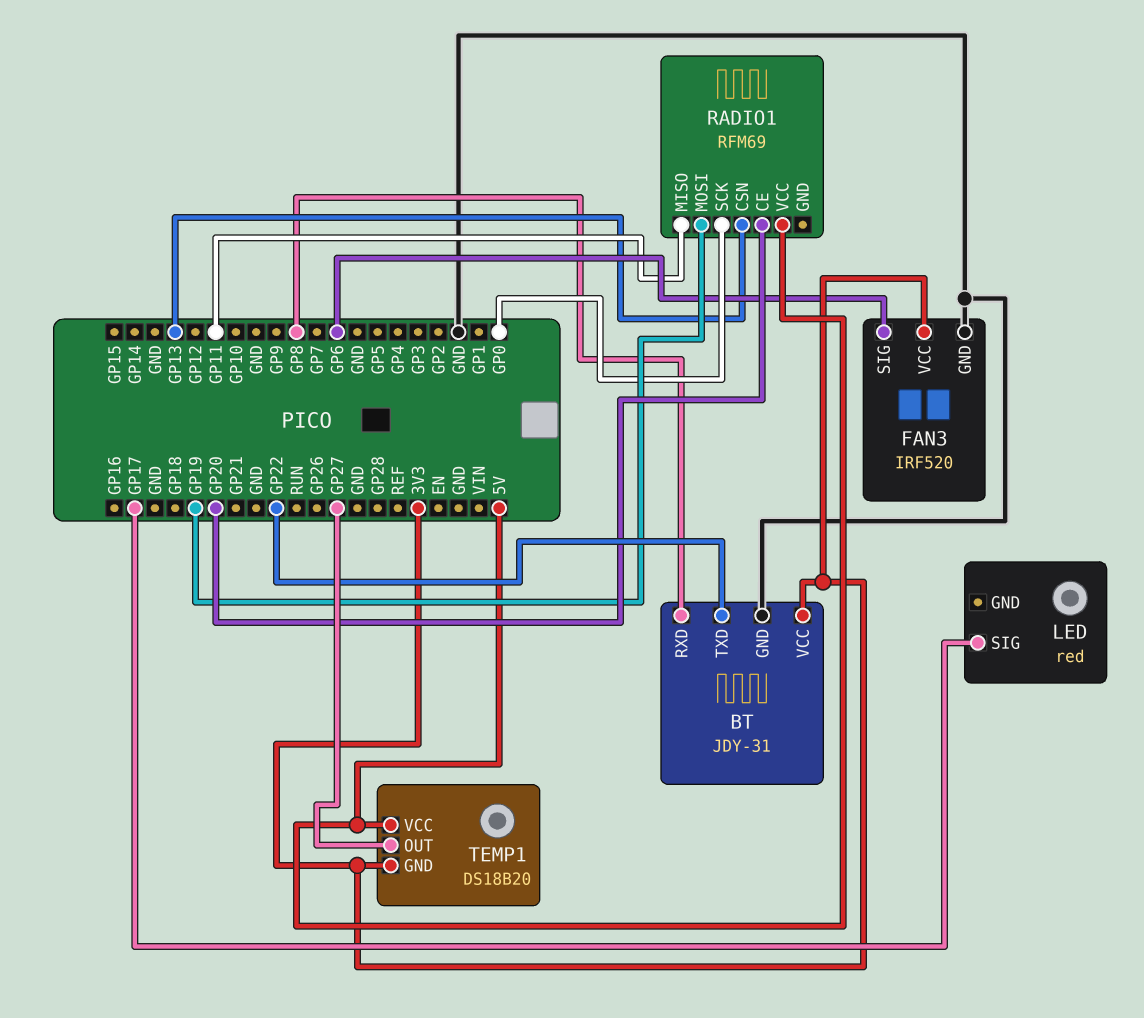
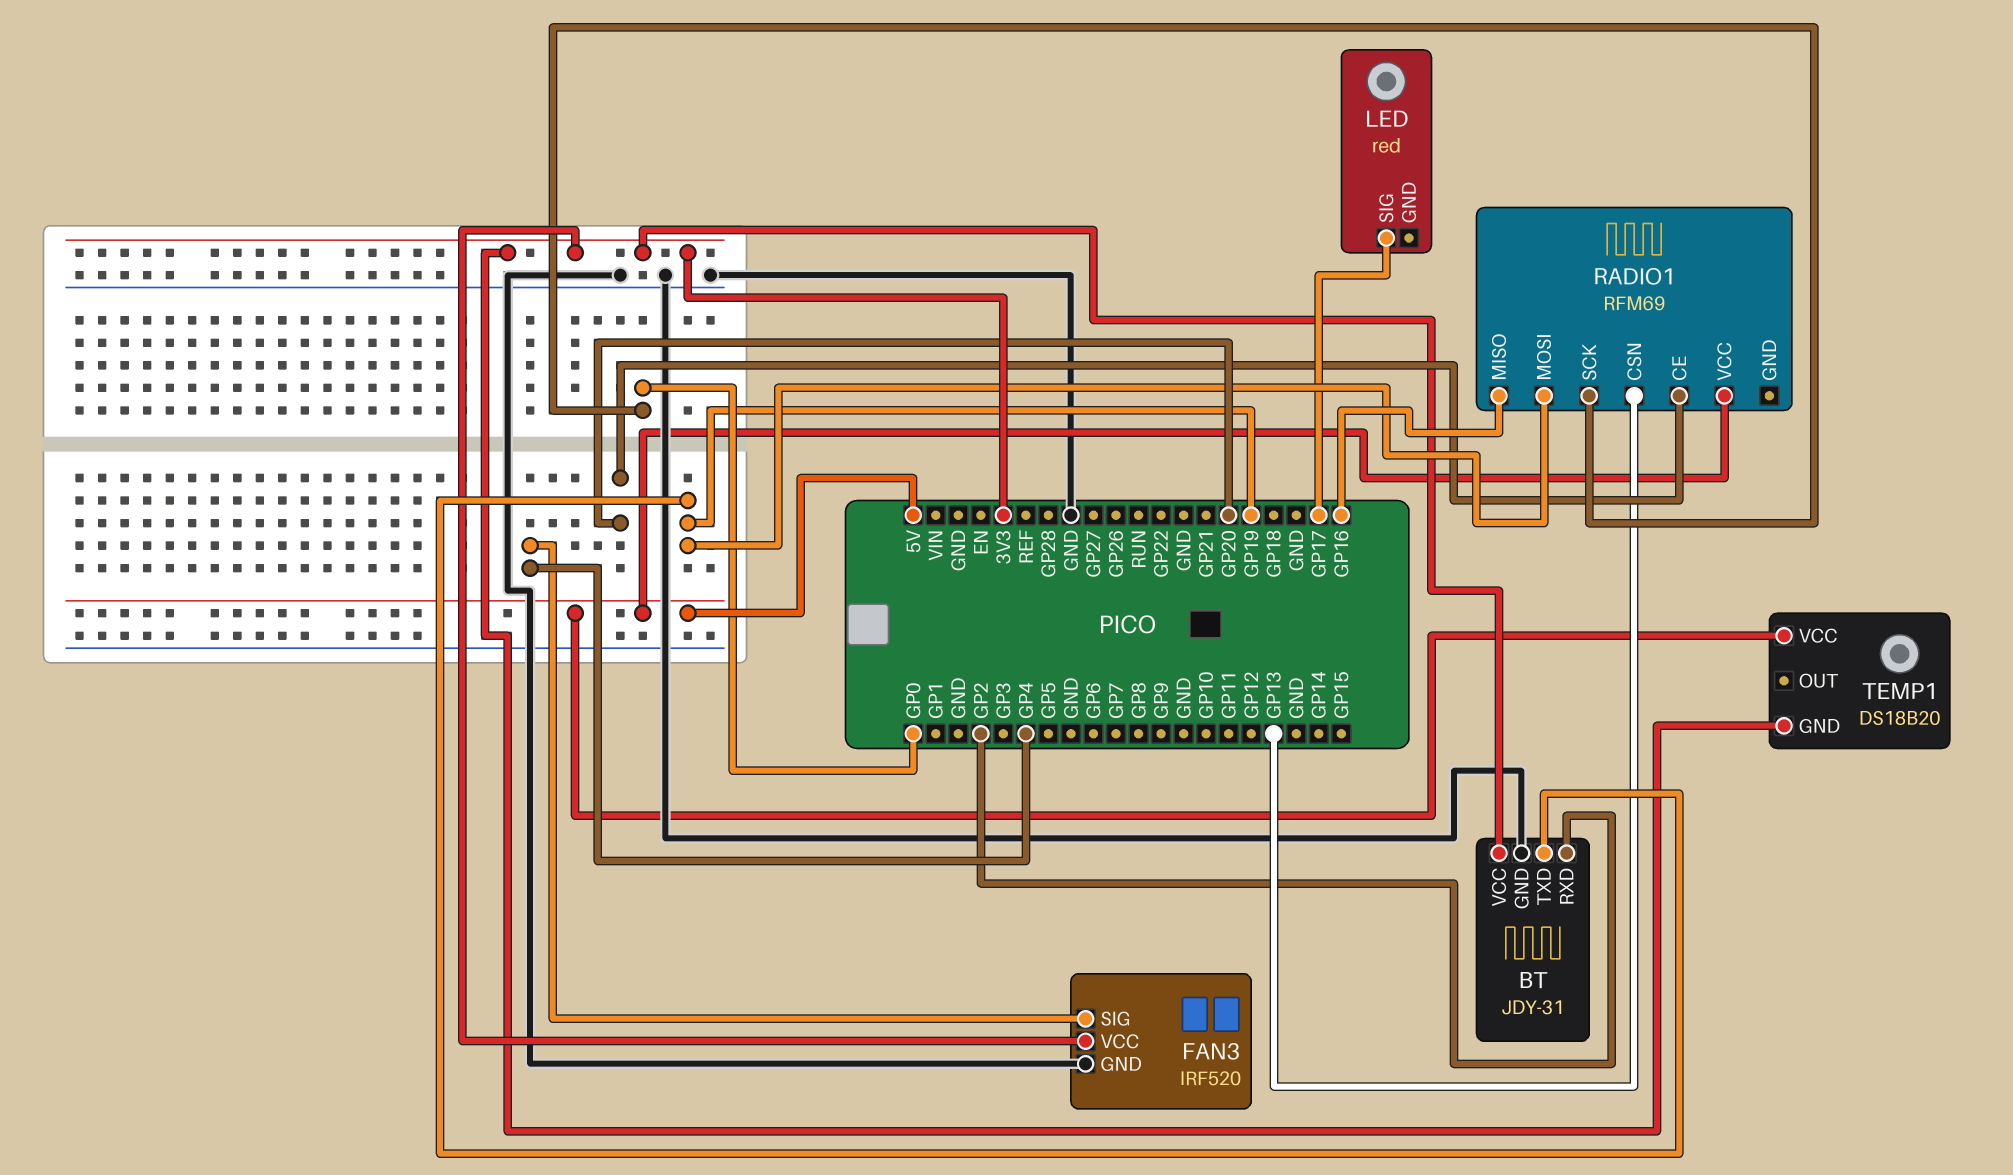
BT pin RXD: GP8 -> GP2
BT pin TXD: GP22 -> GP19
FAN3 pin SIG: GP6 -> GP4
RADIO1 pin MISO: GP11 -> GP16
TEMP1 pin OUT: GP27 -> none

